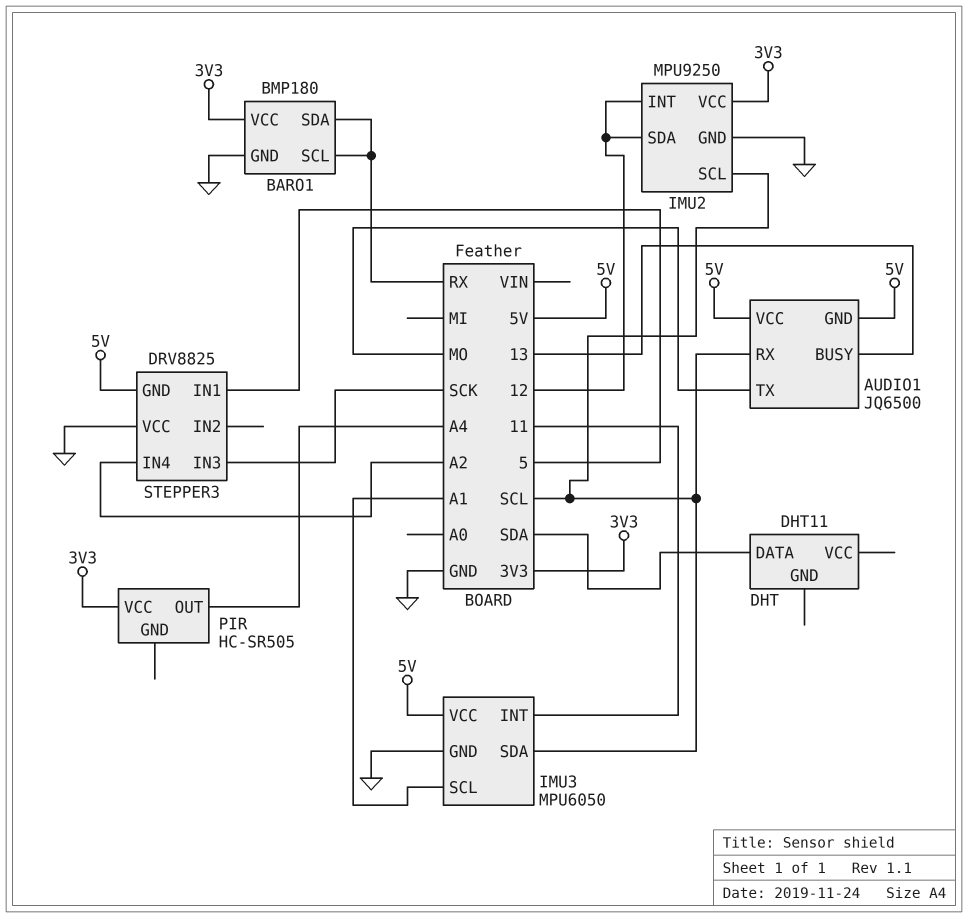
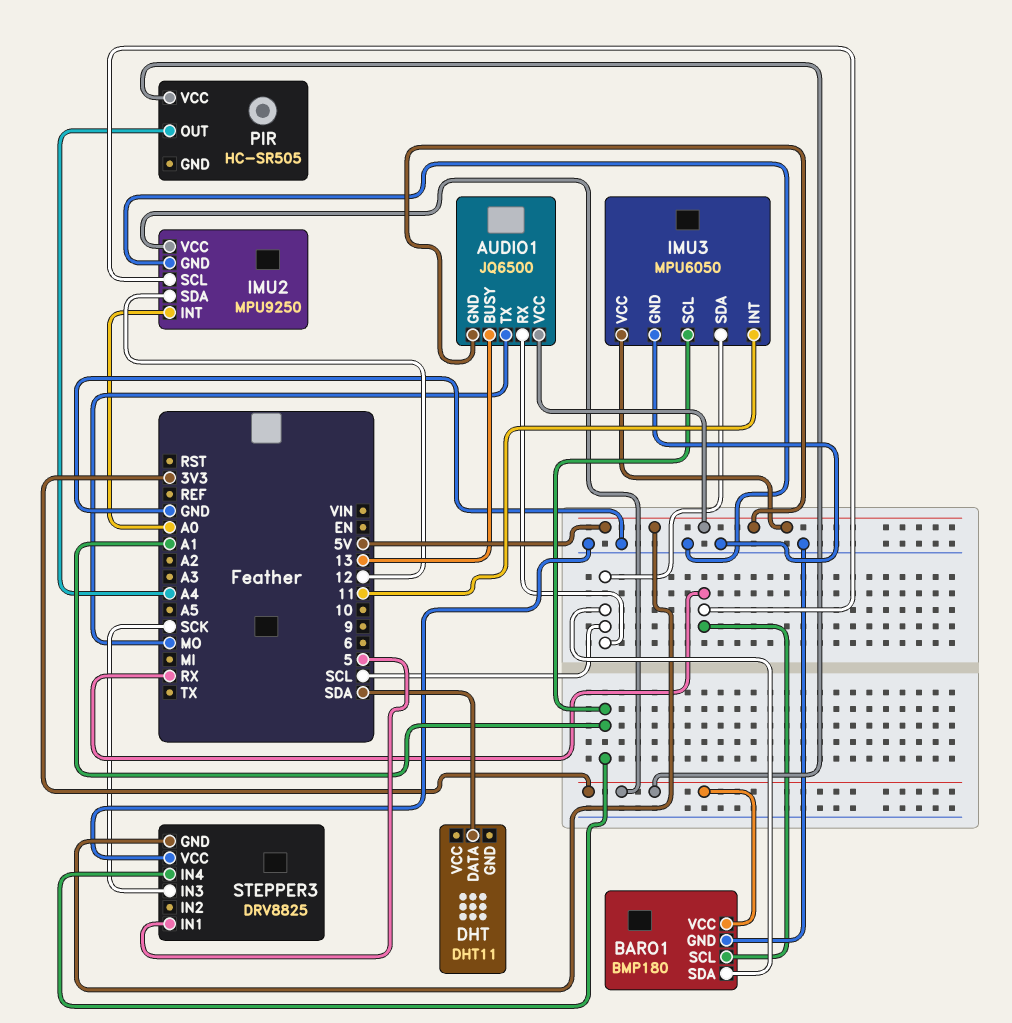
BARO1 pin SDA: RX -> SCL
IMU2 pin INT: 12 -> A0
IMU2 pin SCL: SCL -> RX
STEPPER3 pin IN4: A2 -> A1

